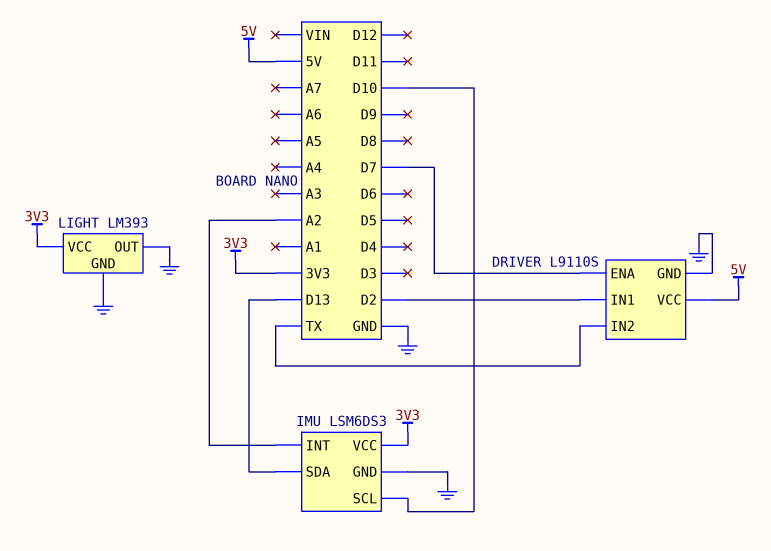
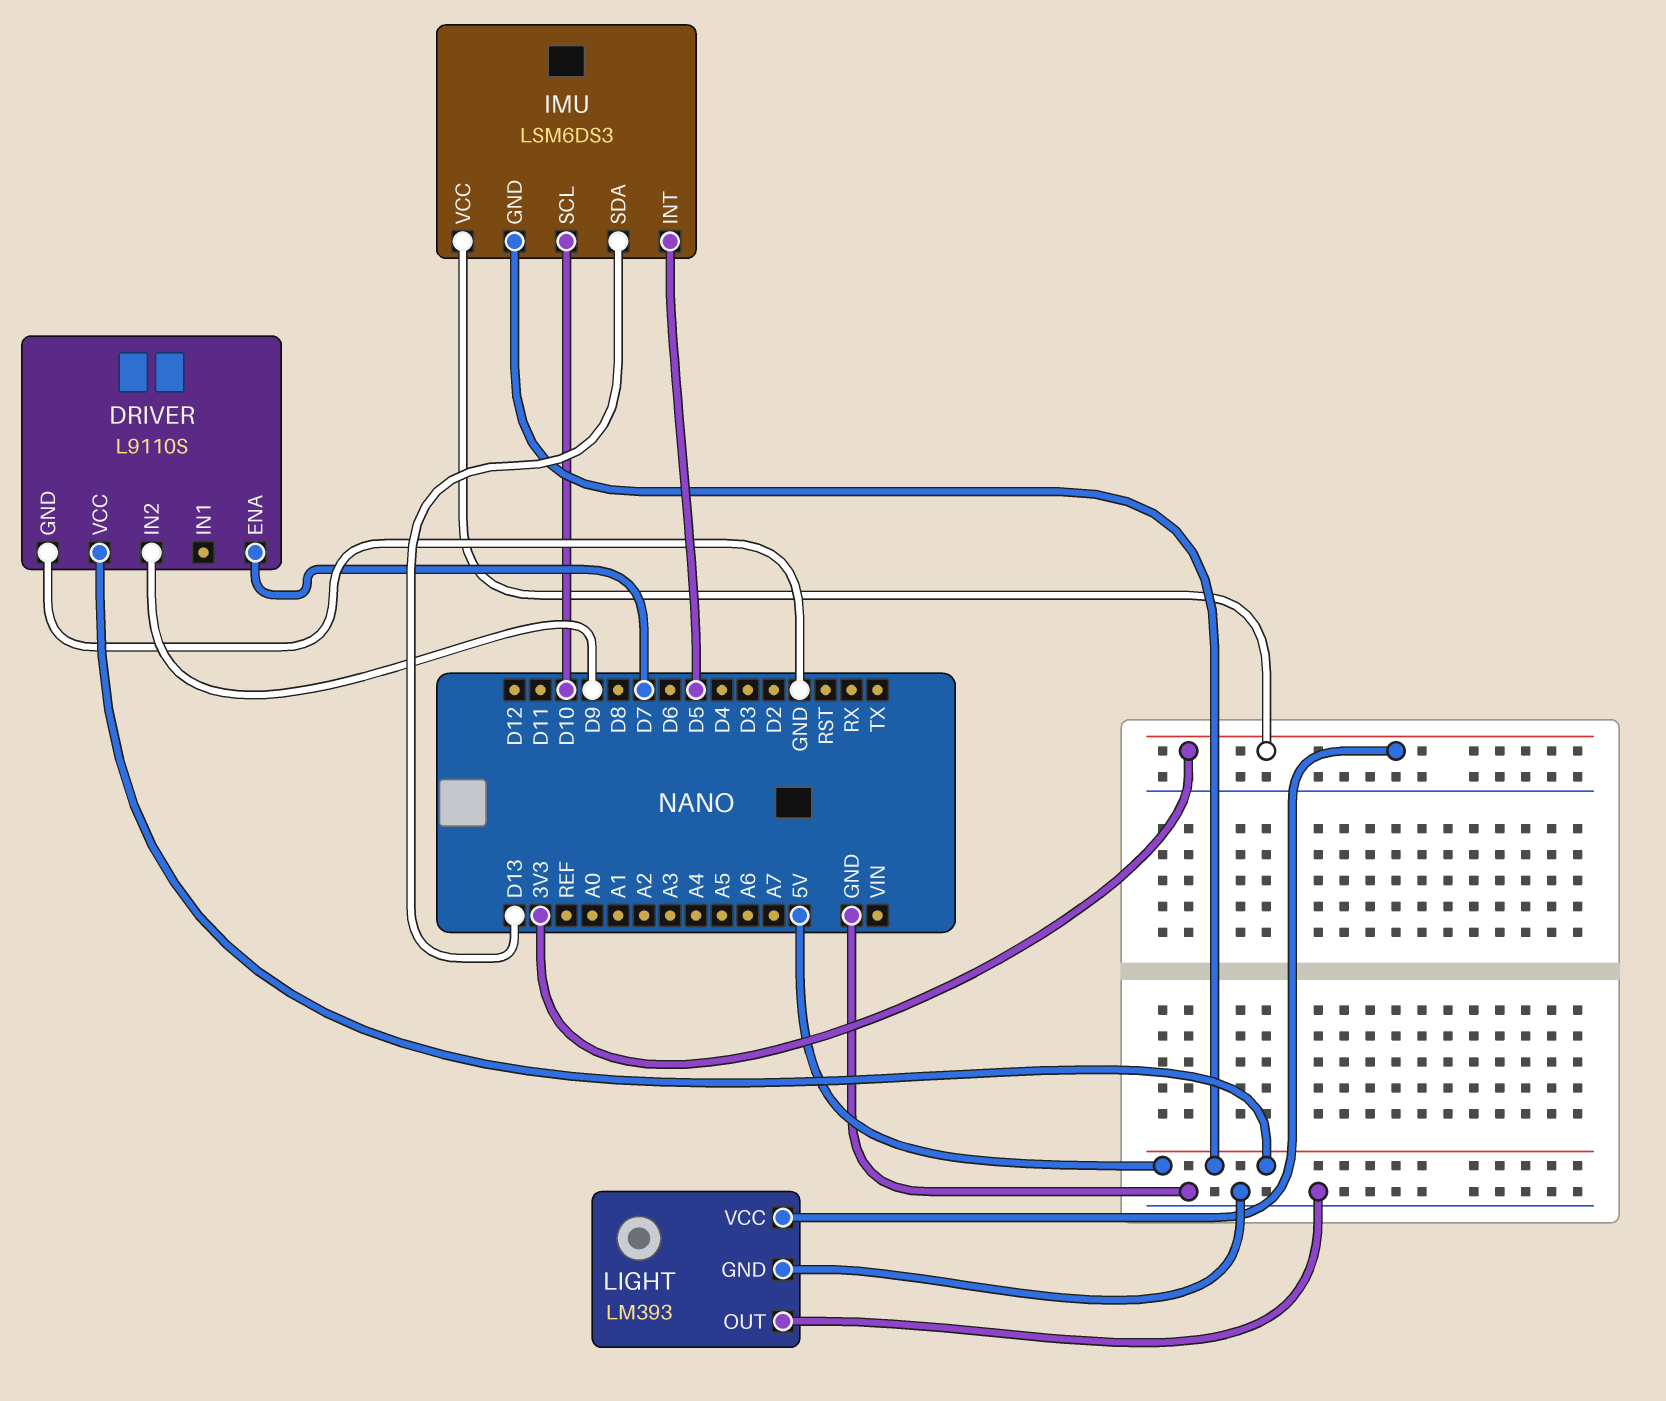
DRIVER pin IN1: D2 -> none
DRIVER pin IN2: TX -> D9
IMU pin GND: GND -> 5V
IMU pin INT: A2 -> D5

